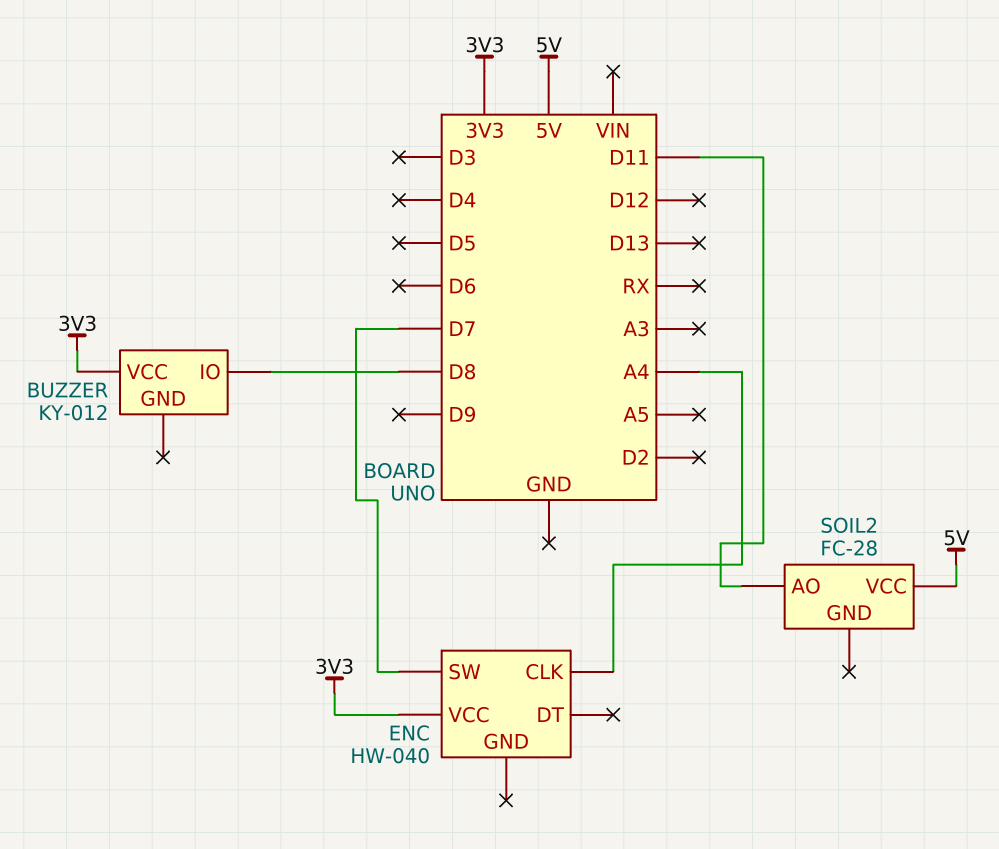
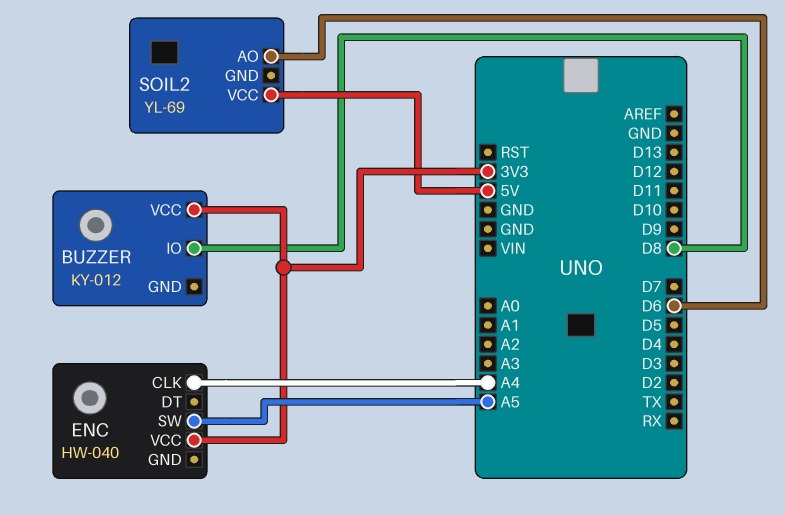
ENC pin SW: D7 -> A5
SOIL2: FC-28 -> YL-69
SOIL2 pin AO: D11 -> D6

